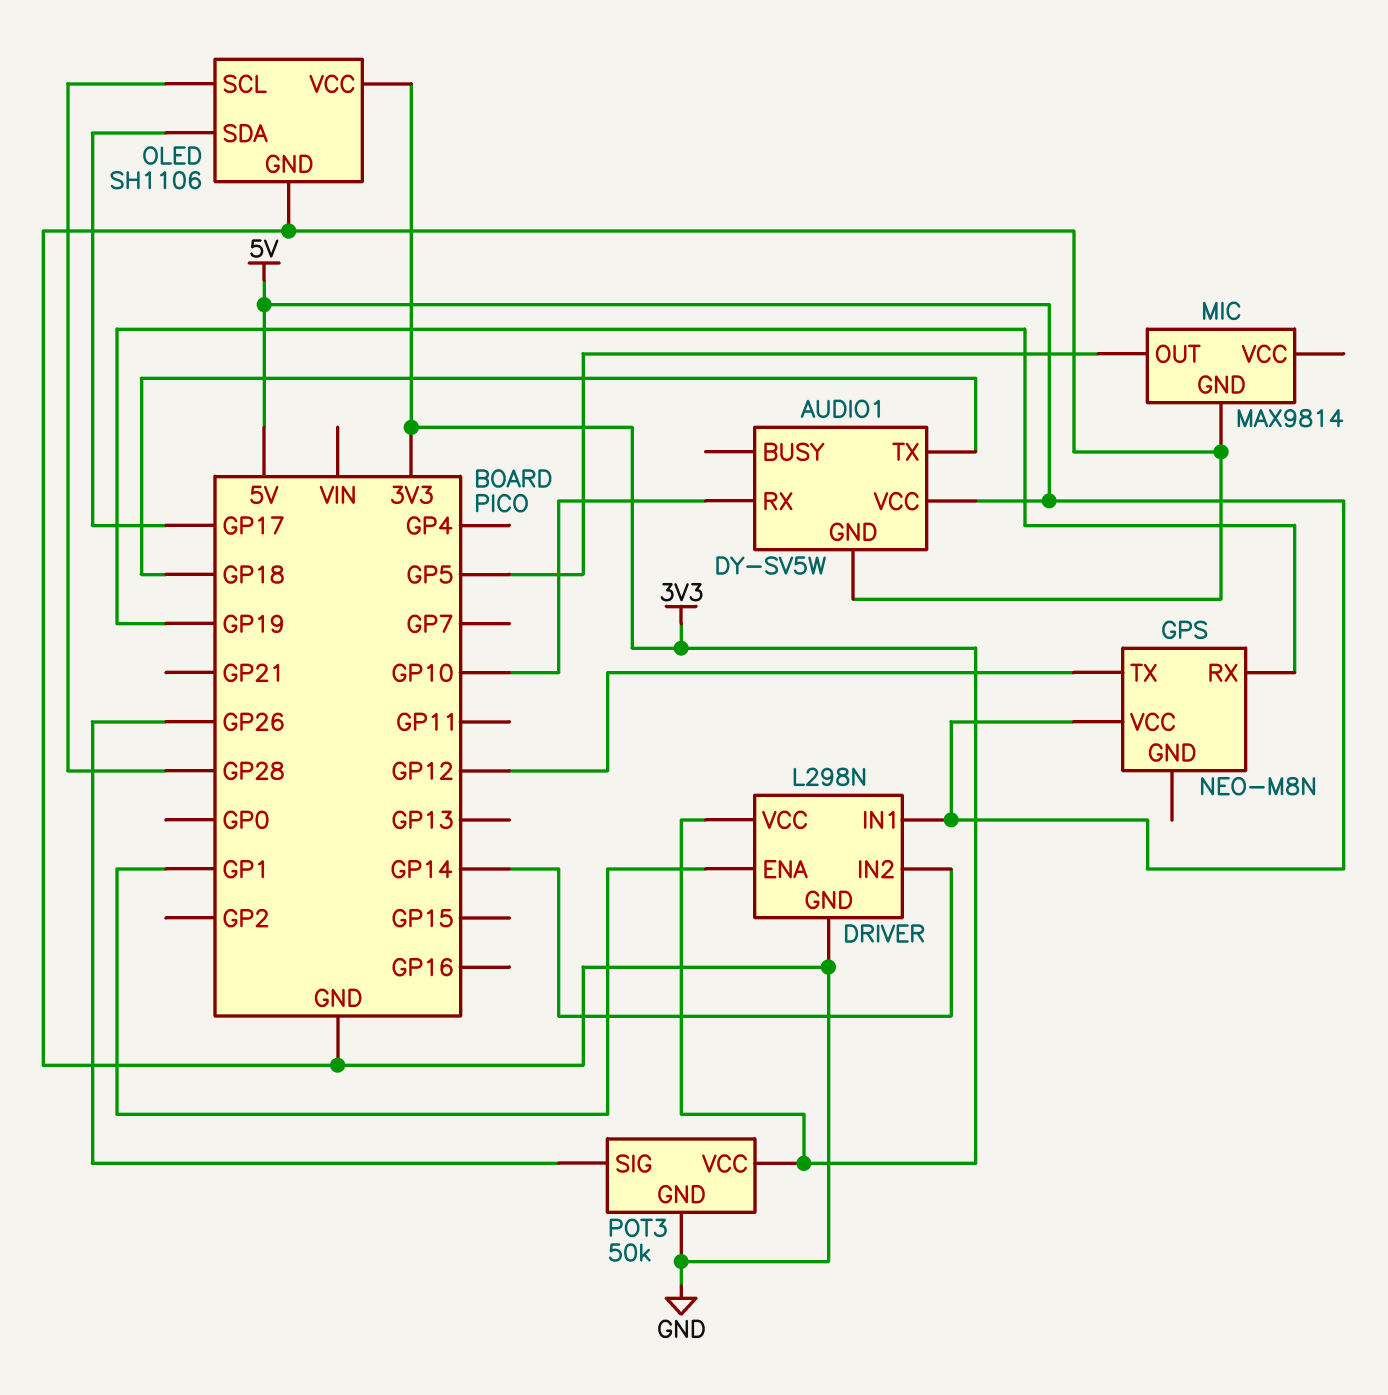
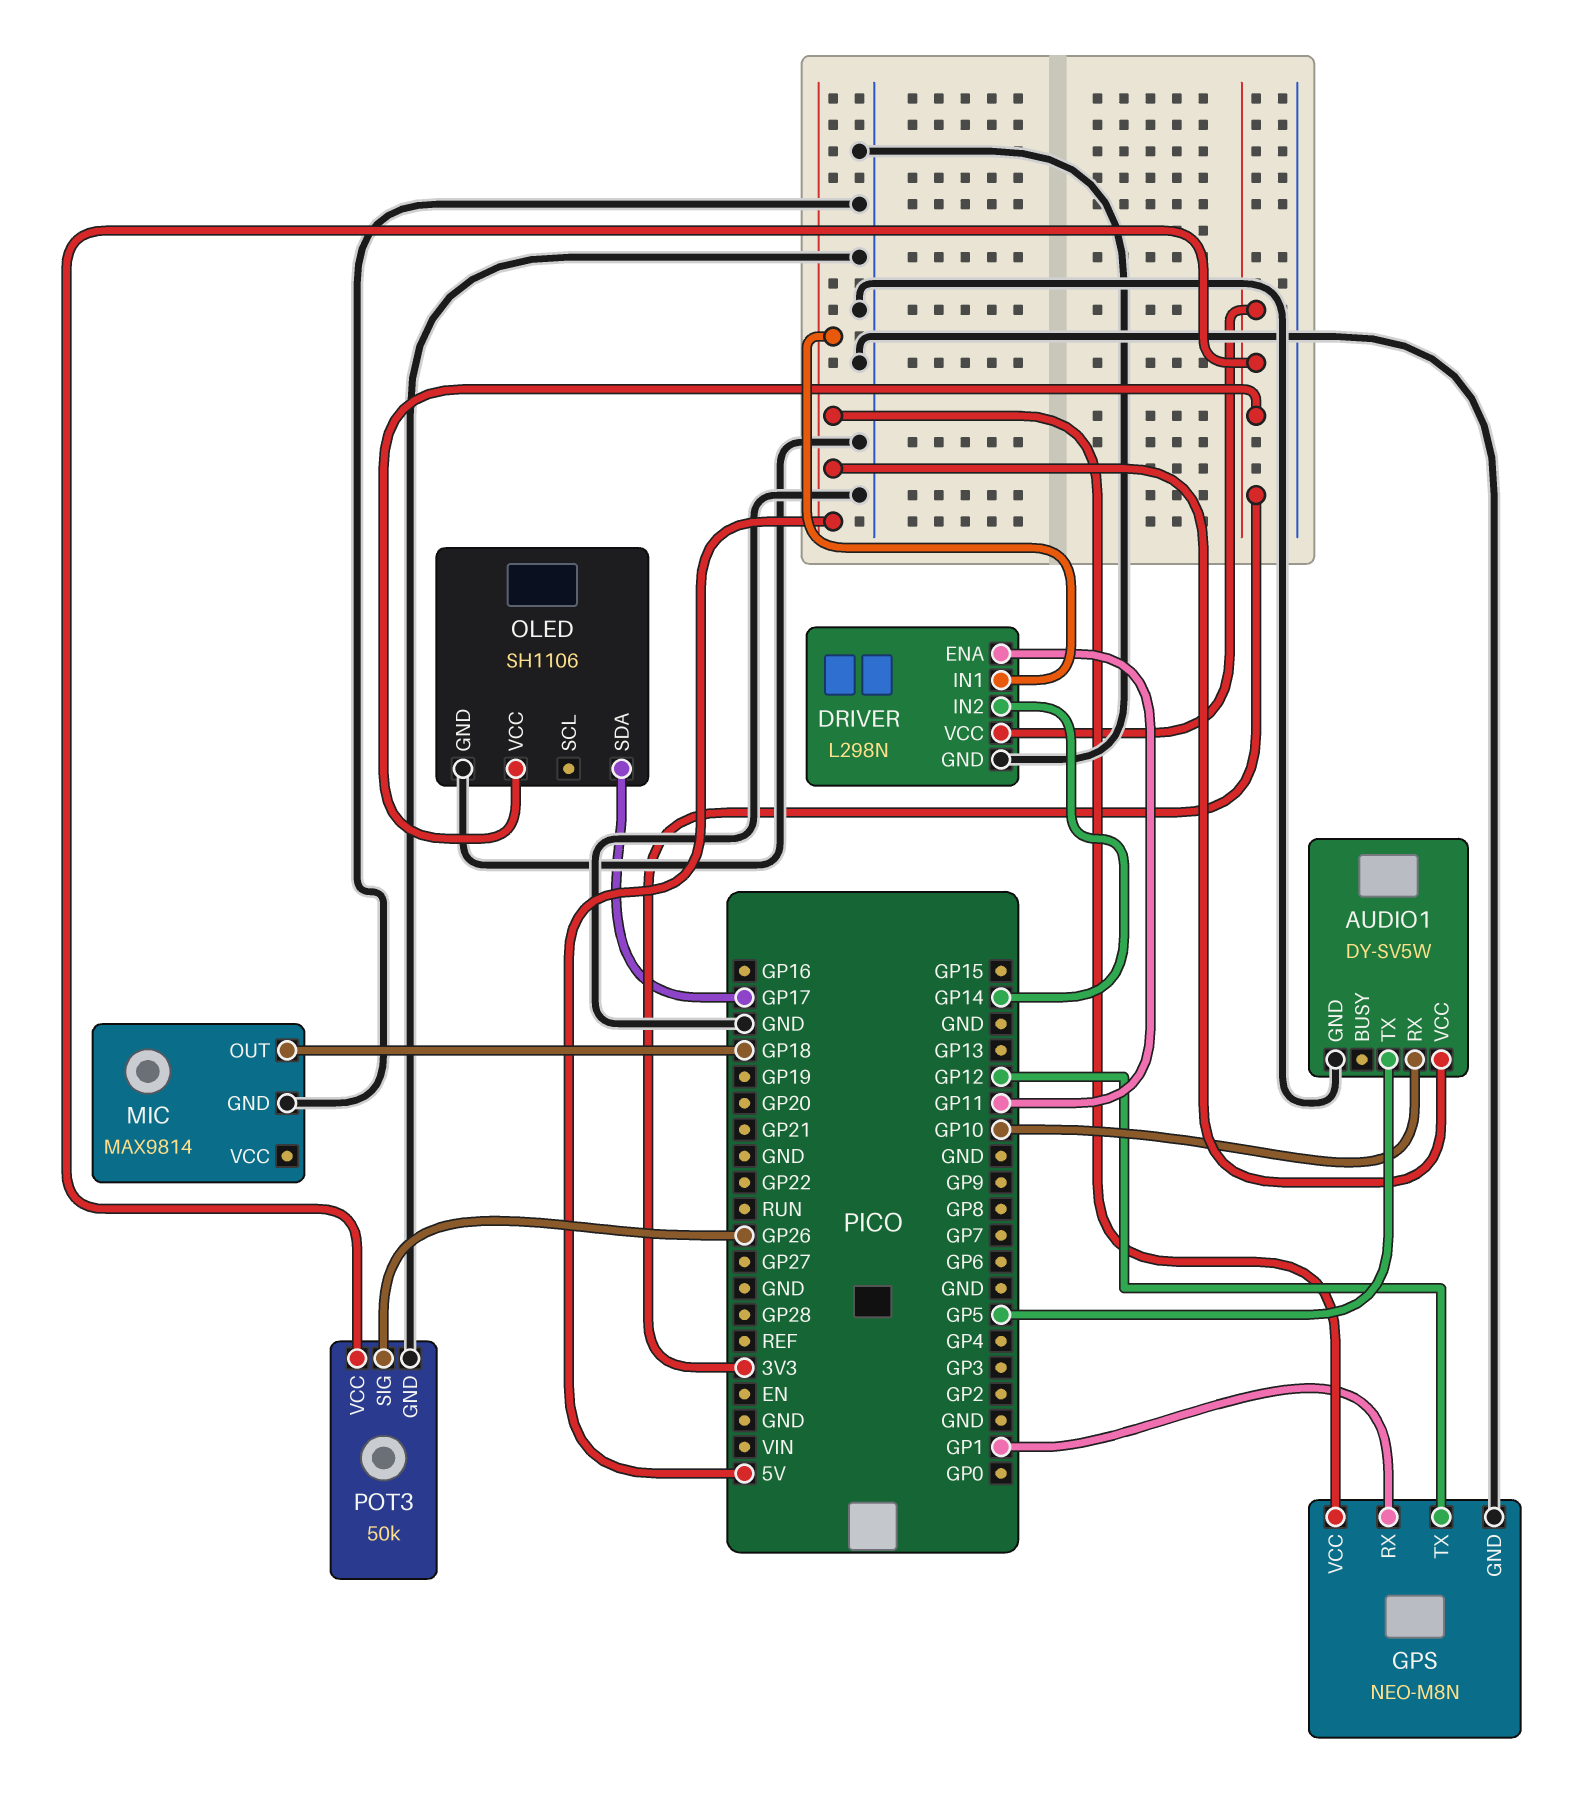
AUDIO1 pin TX: GP18 -> GP5
DRIVER pin ENA: GP1 -> GP11
GPS pin GND: none -> GND
GPS pin RX: GP19 -> GP1
MIC pin OUT: GP5 -> GP18
OLED pin SCL: GP28 -> none

